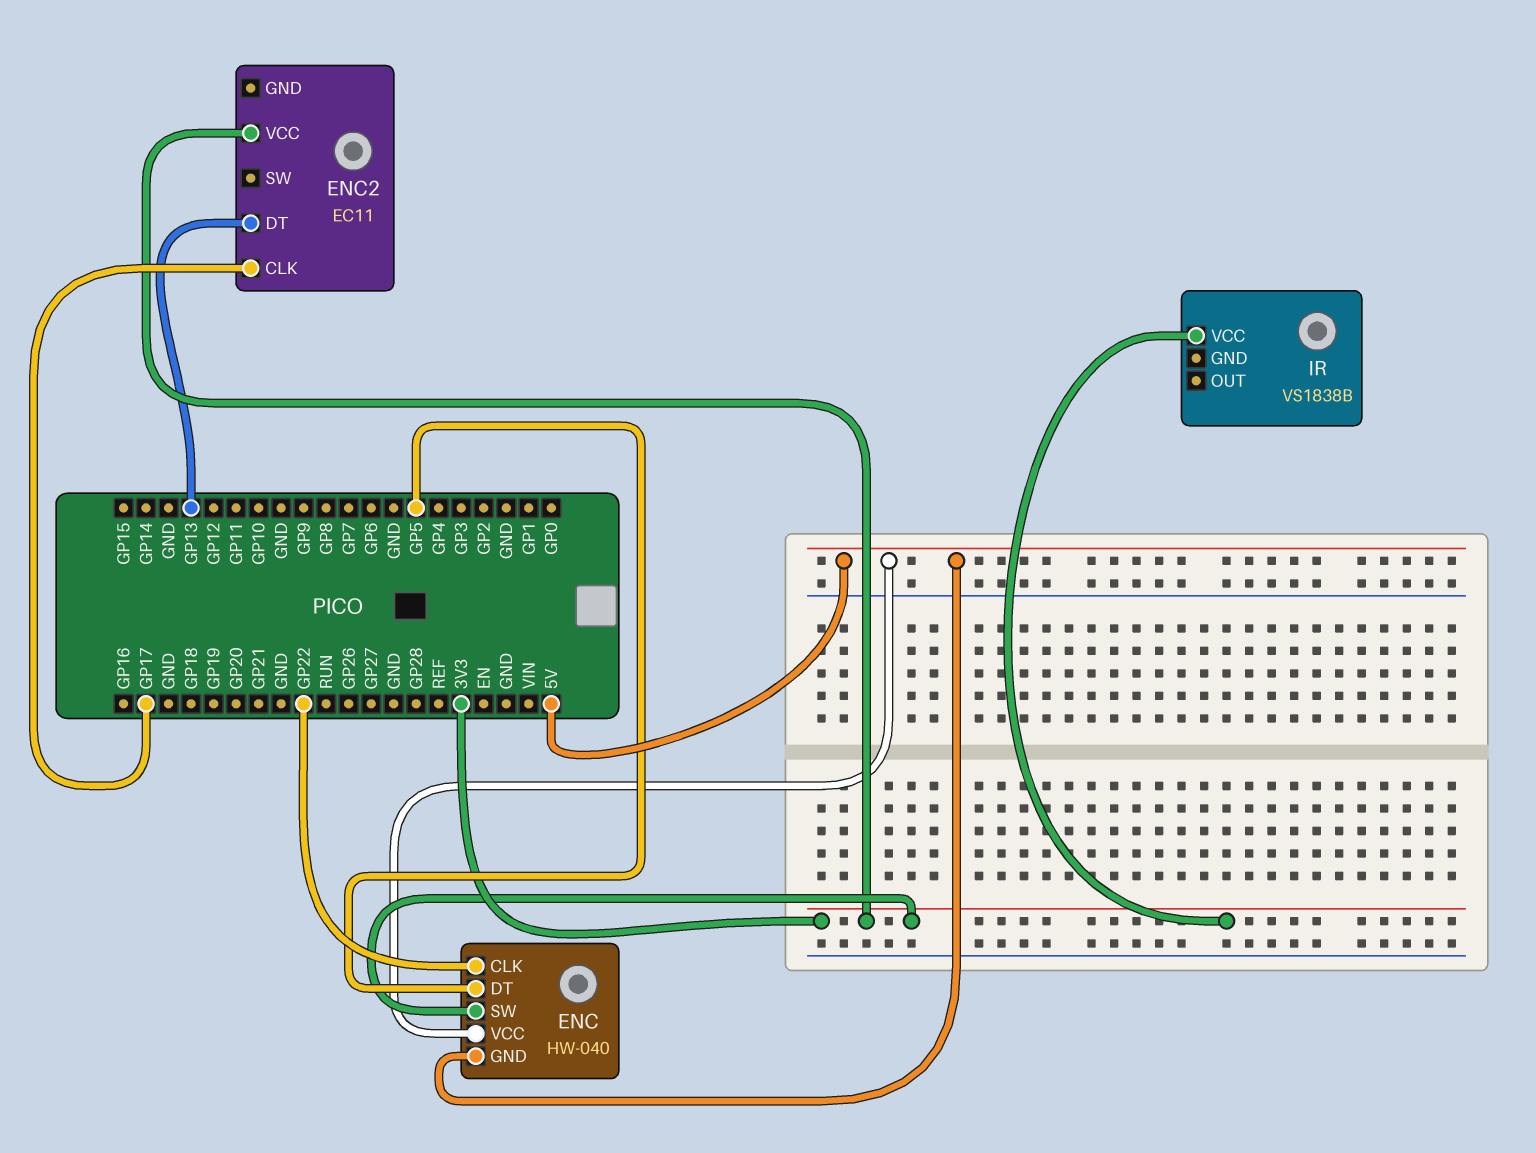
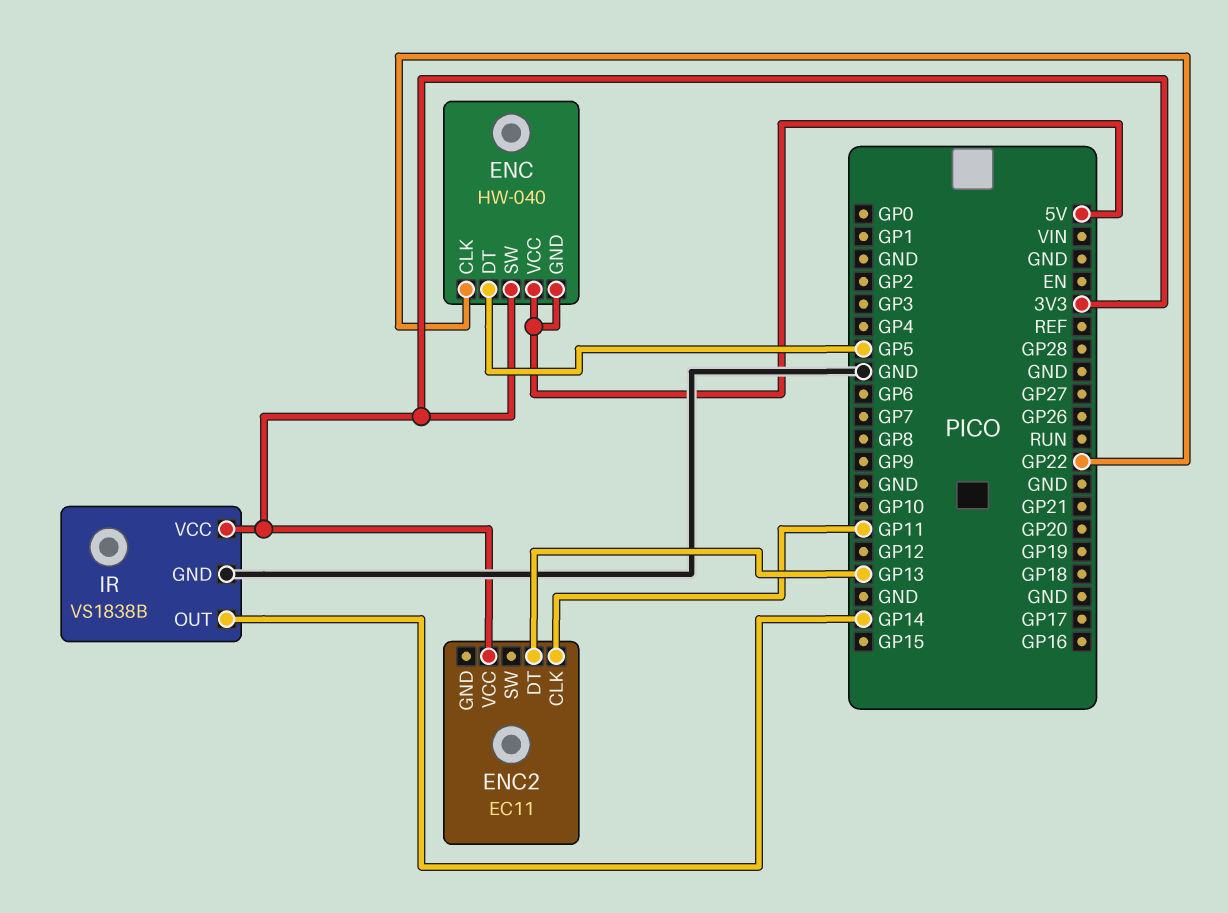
ENC2 pin CLK: GP17 -> GP11
IR pin GND: none -> GND
IR pin OUT: none -> GP14

